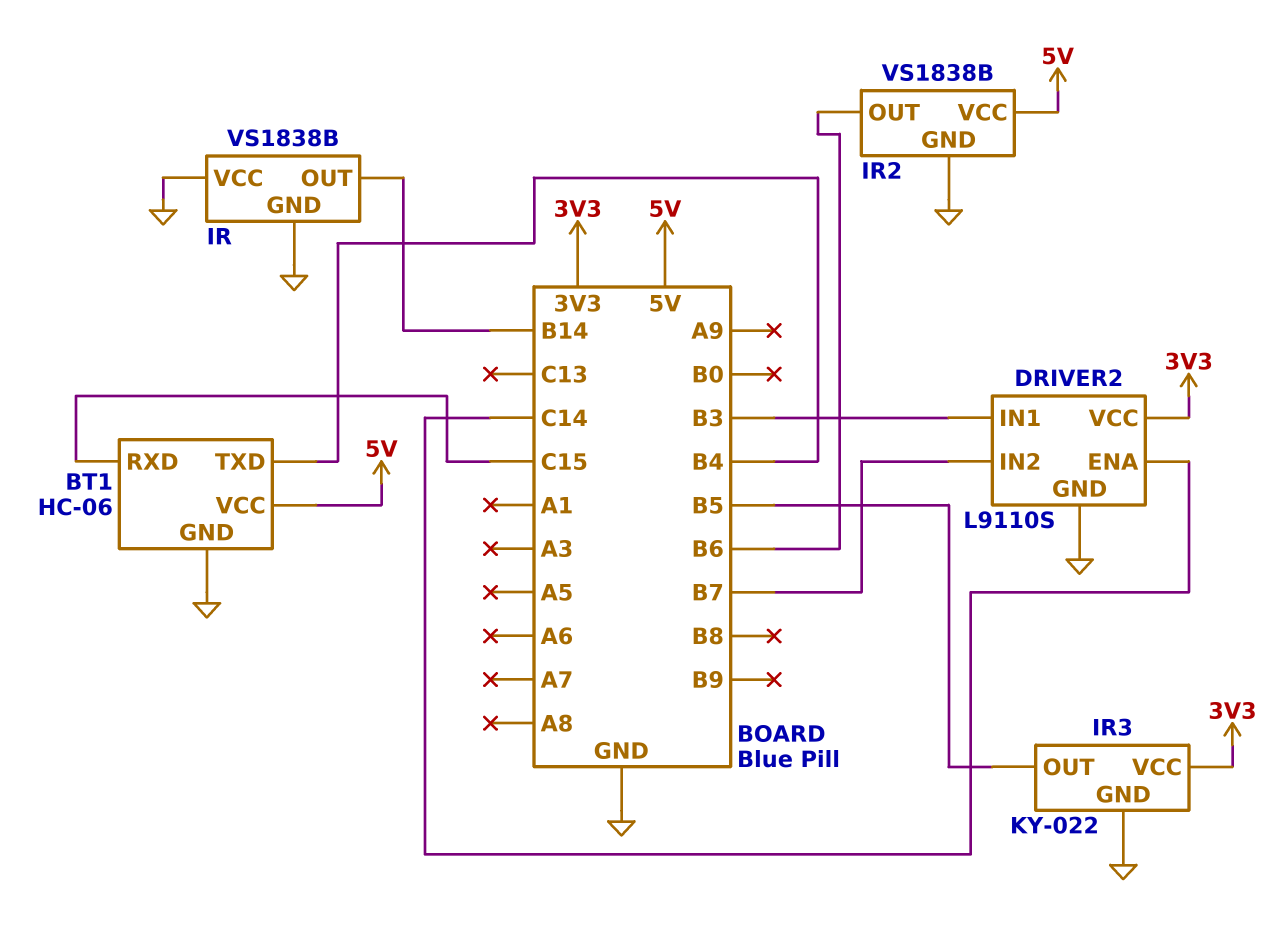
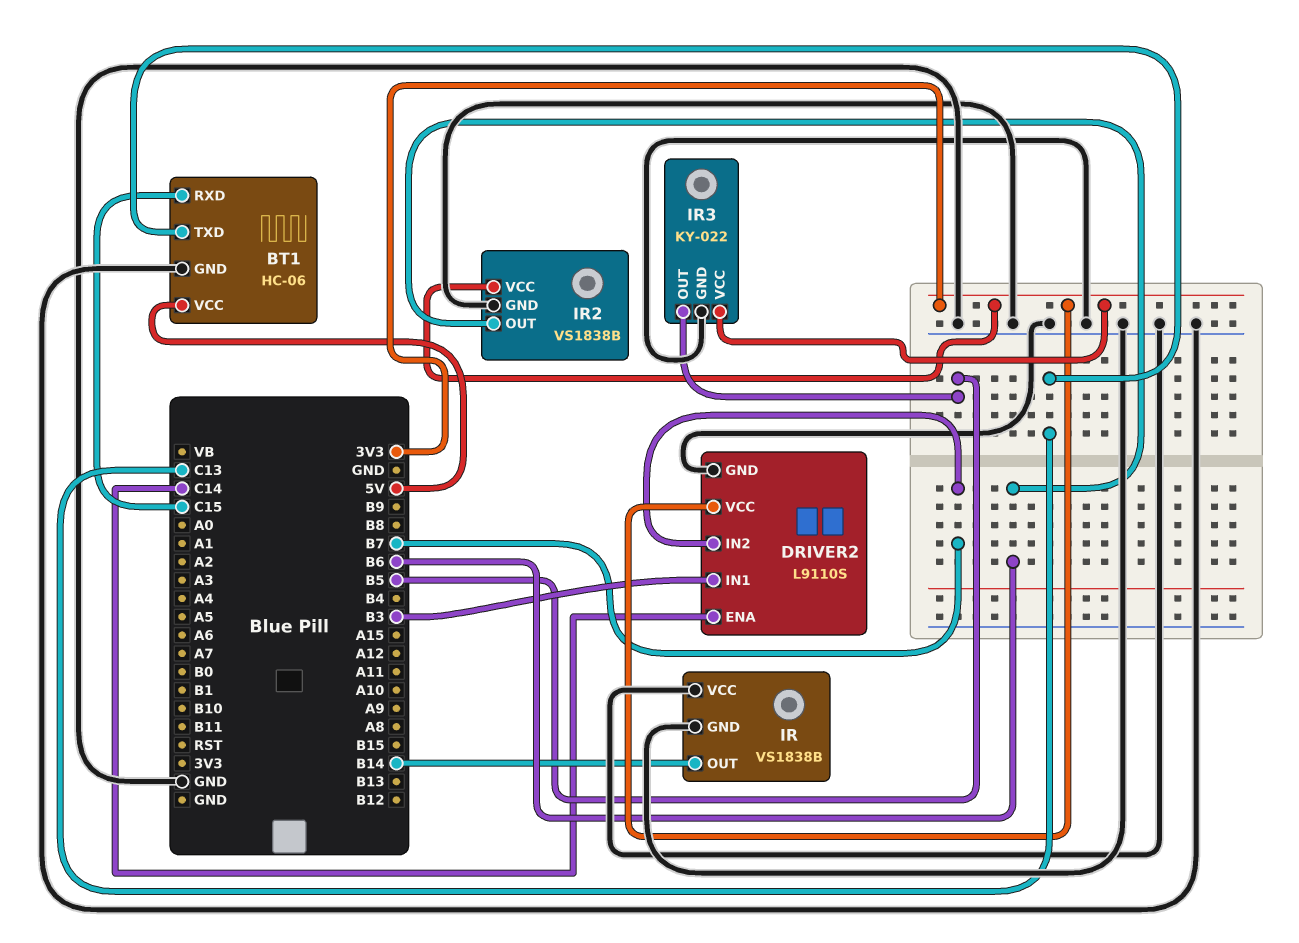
BT1 pin TXD: B4 -> C13
IR2 pin VCC: 5V -> 3V3

